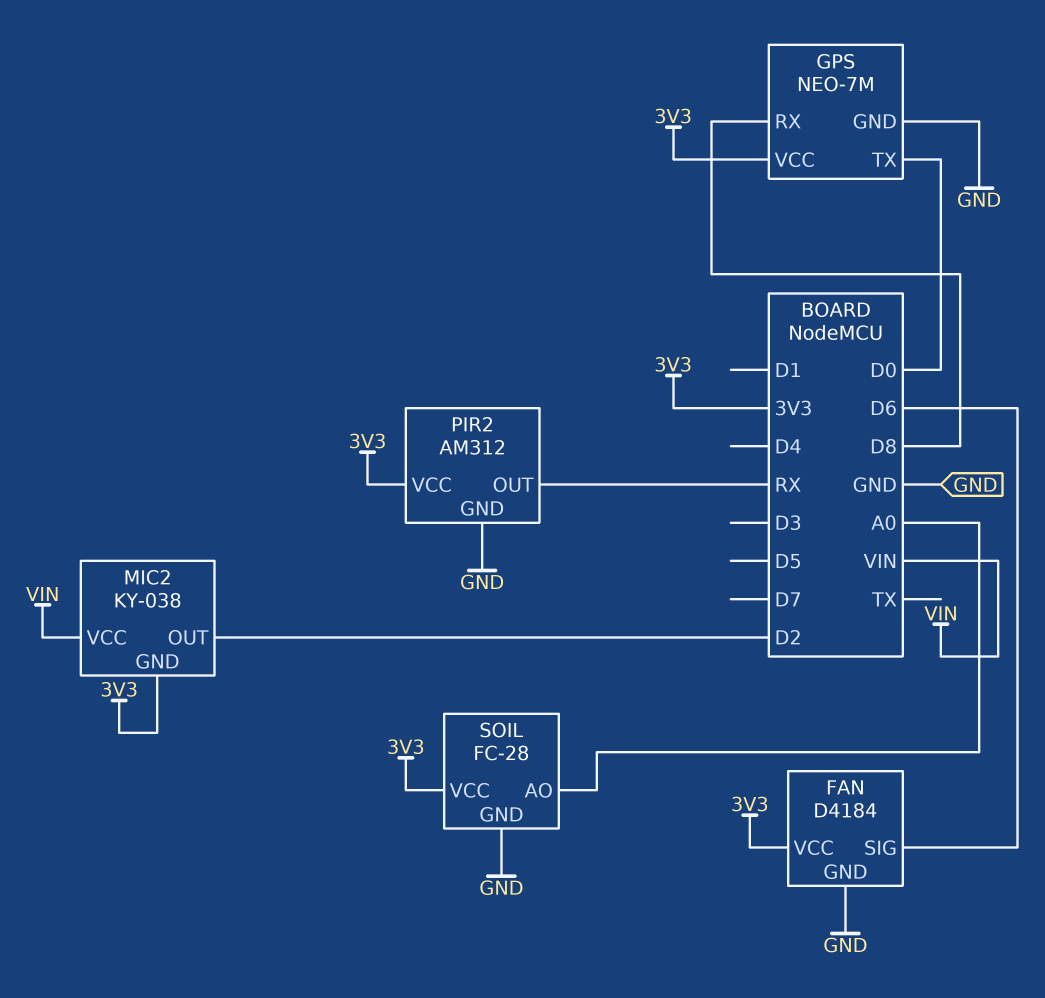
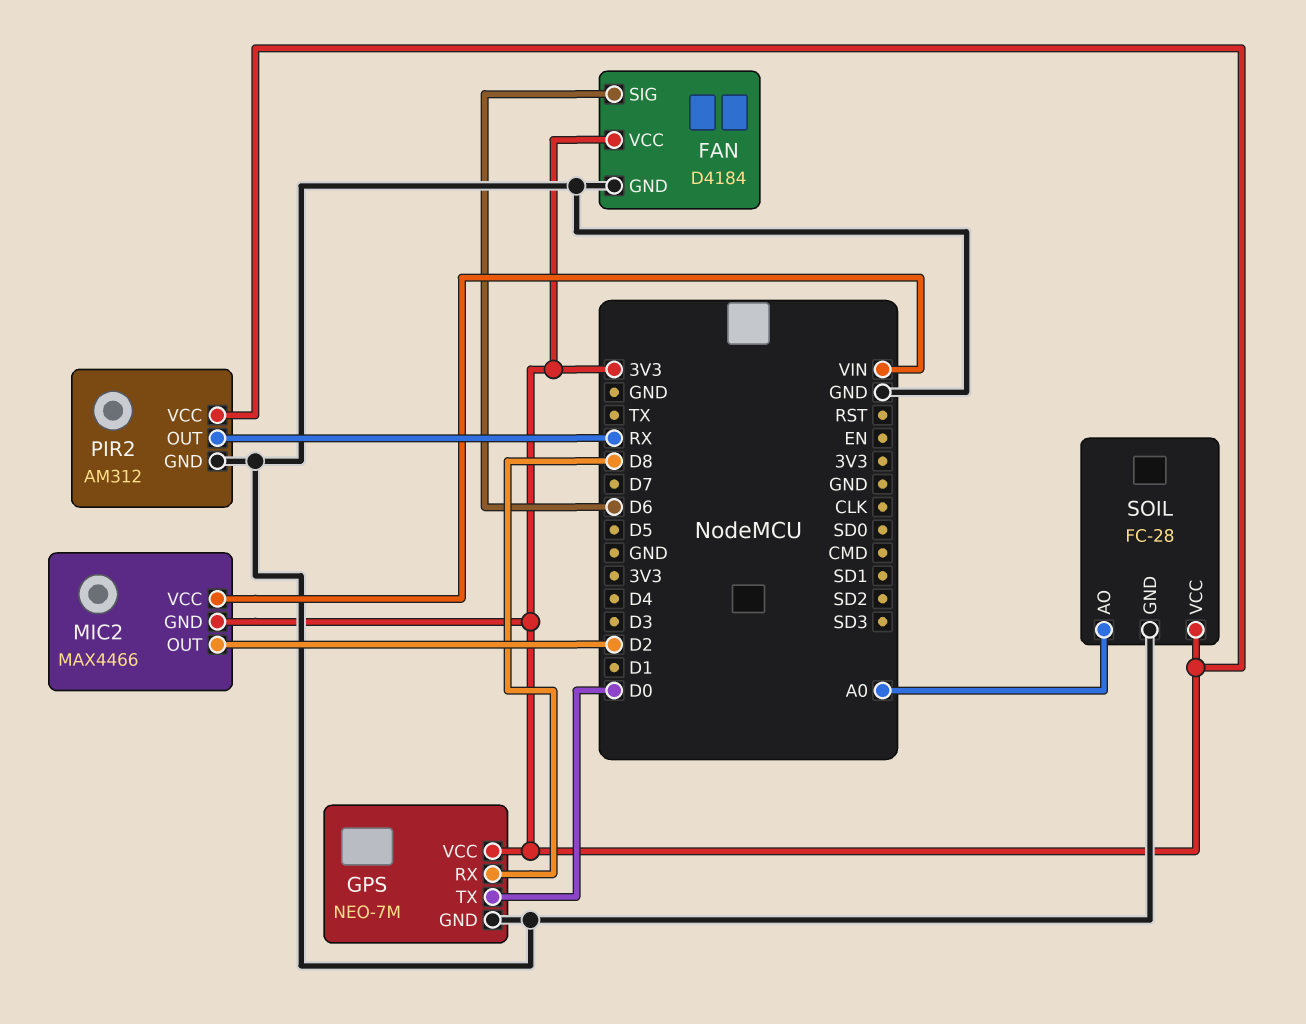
MIC2: KY-038 -> MAX4466

